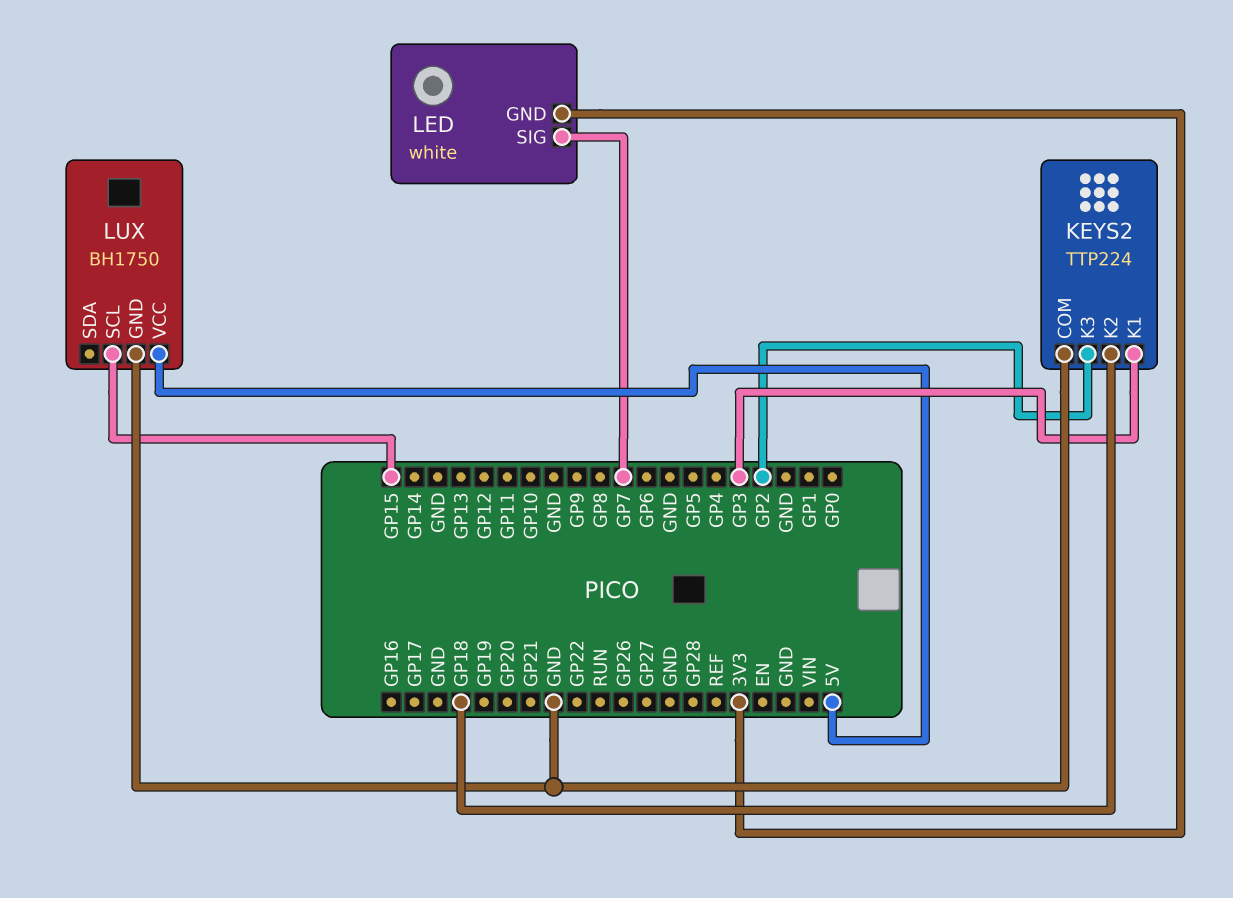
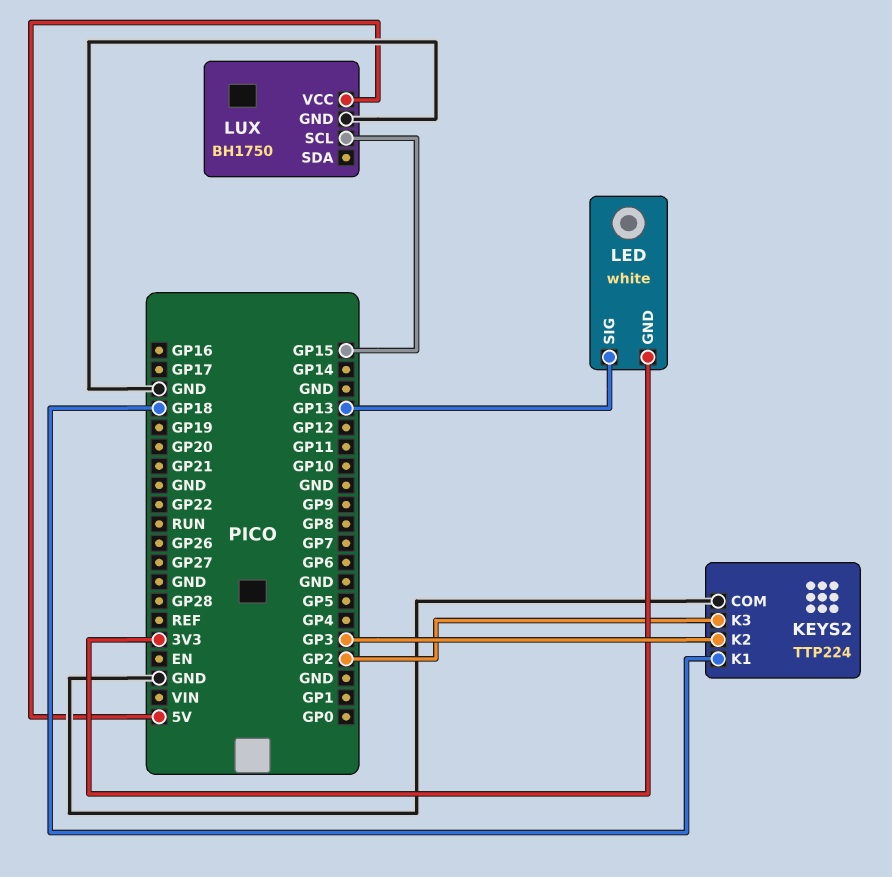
KEYS2 pin K1: GP3 -> GP18
KEYS2 pin K2: GP18 -> GP3
LED pin SIG: GP7 -> GP13

